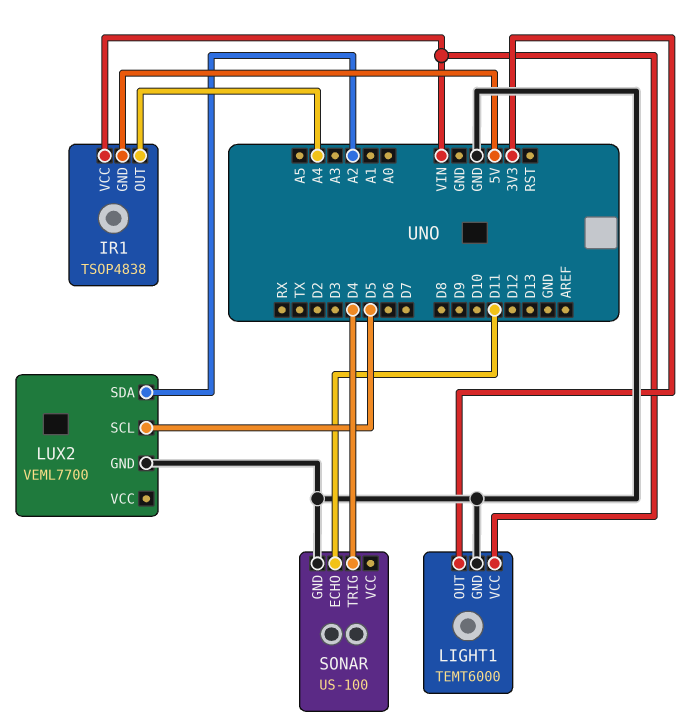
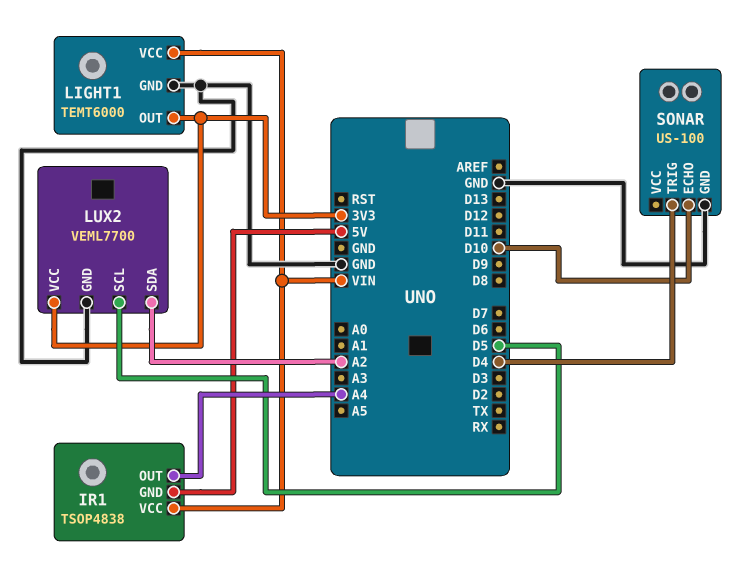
LUX2 pin VCC: none -> 3V3
SONAR pin ECHO: D11 -> D10

